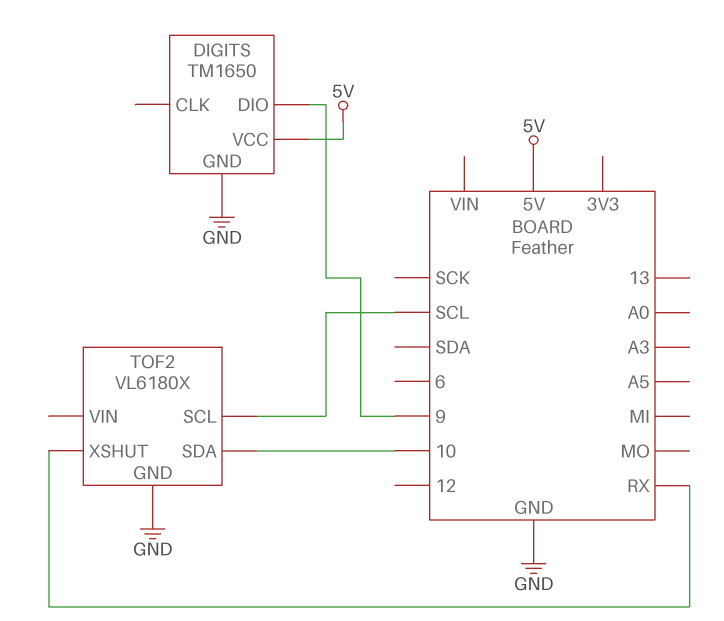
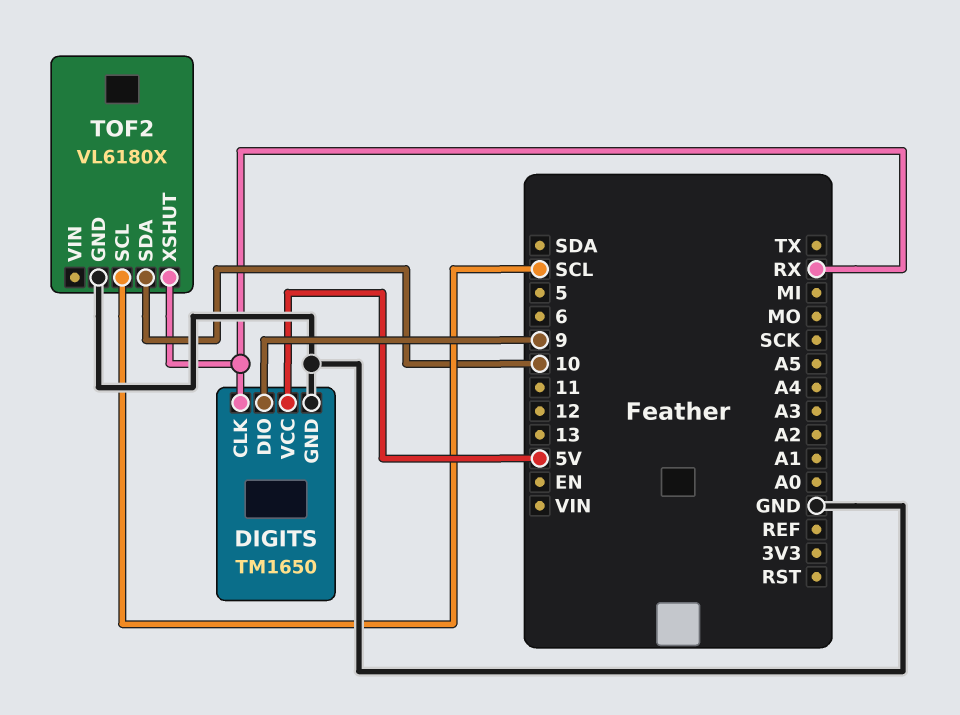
DIGITS pin CLK: none -> RX

